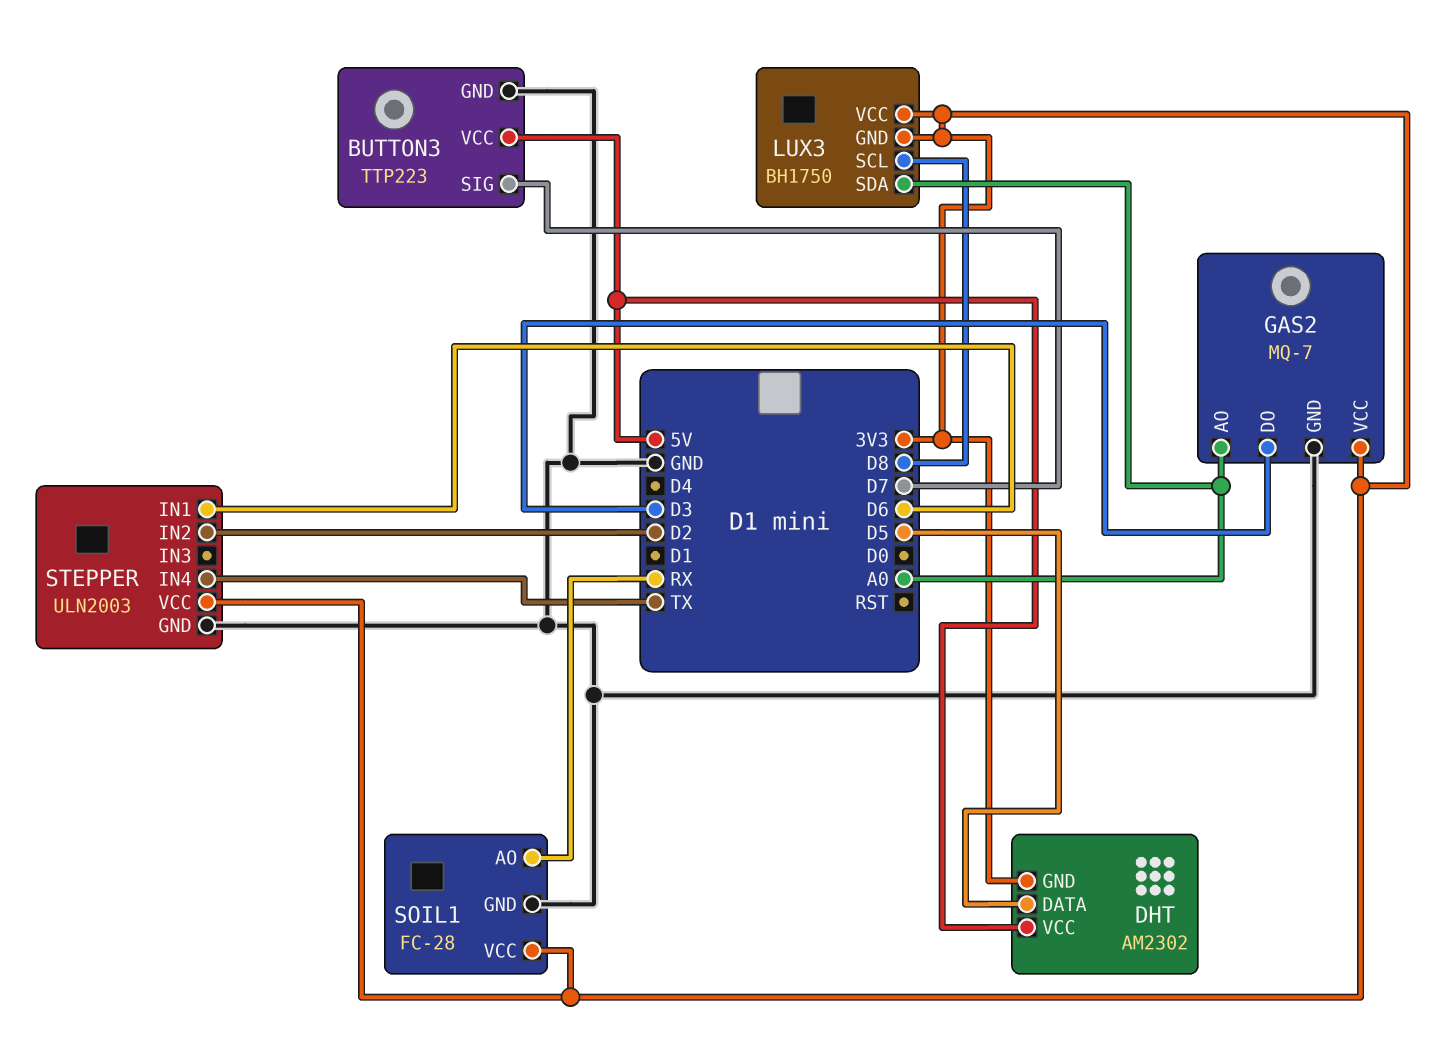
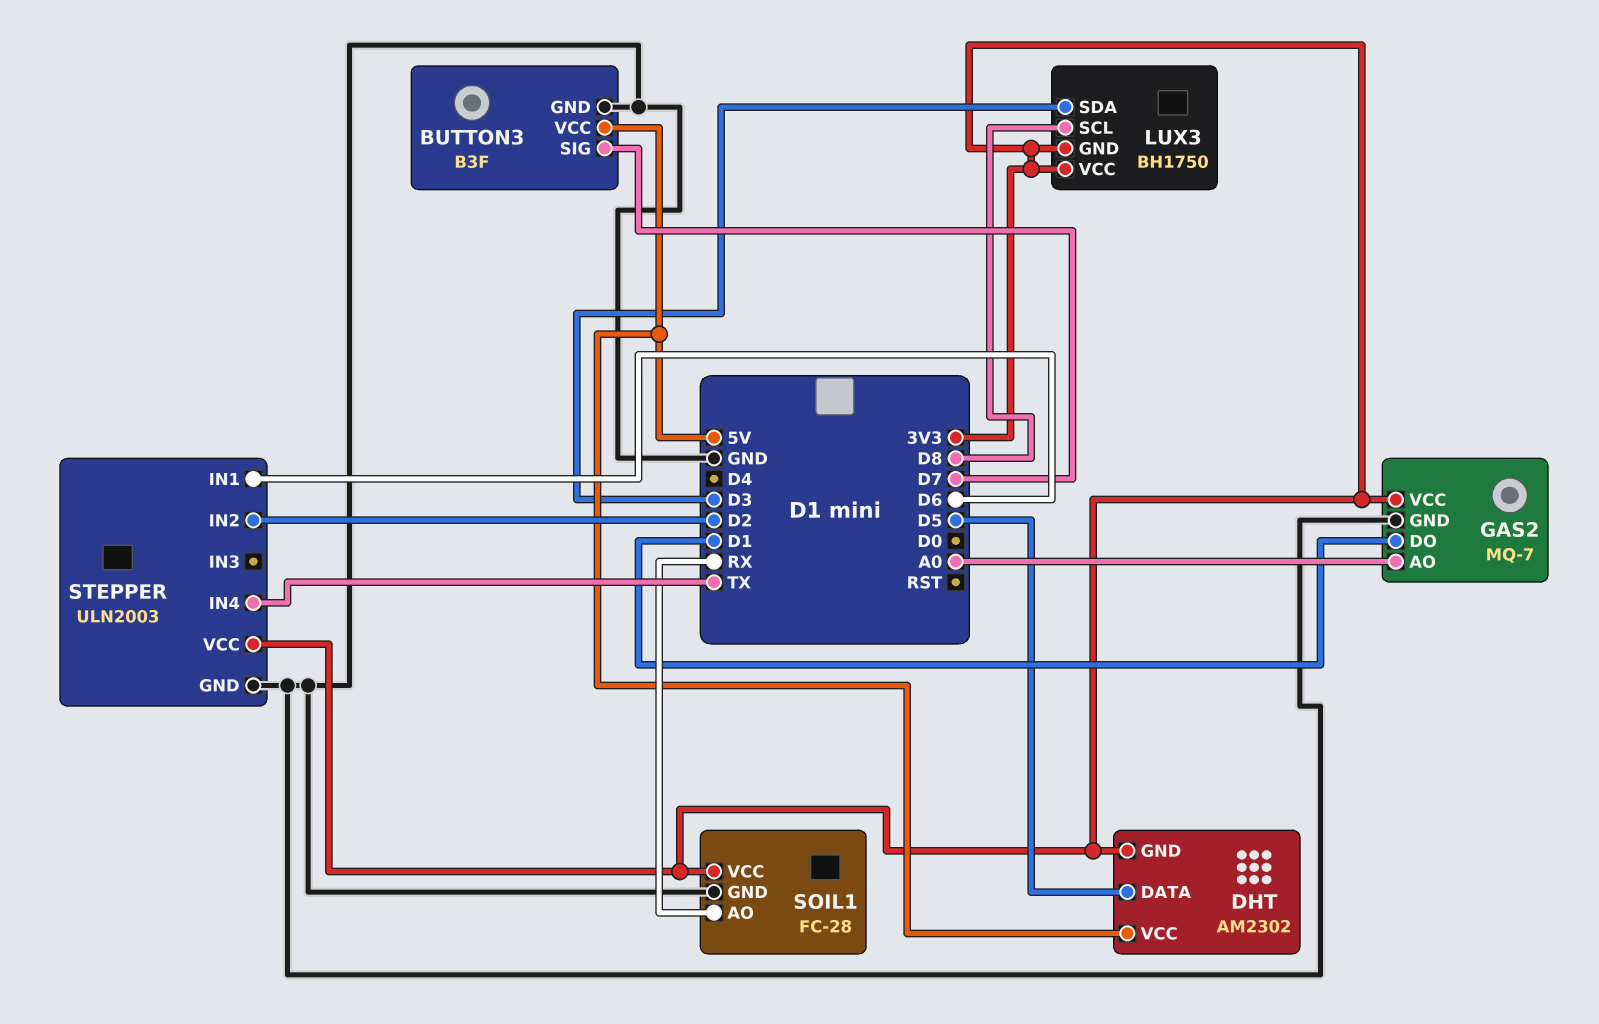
BUTTON3: TTP223 -> B3F
GAS2 pin DO: D3 -> D1
LUX3 pin SDA: A0 -> D3

